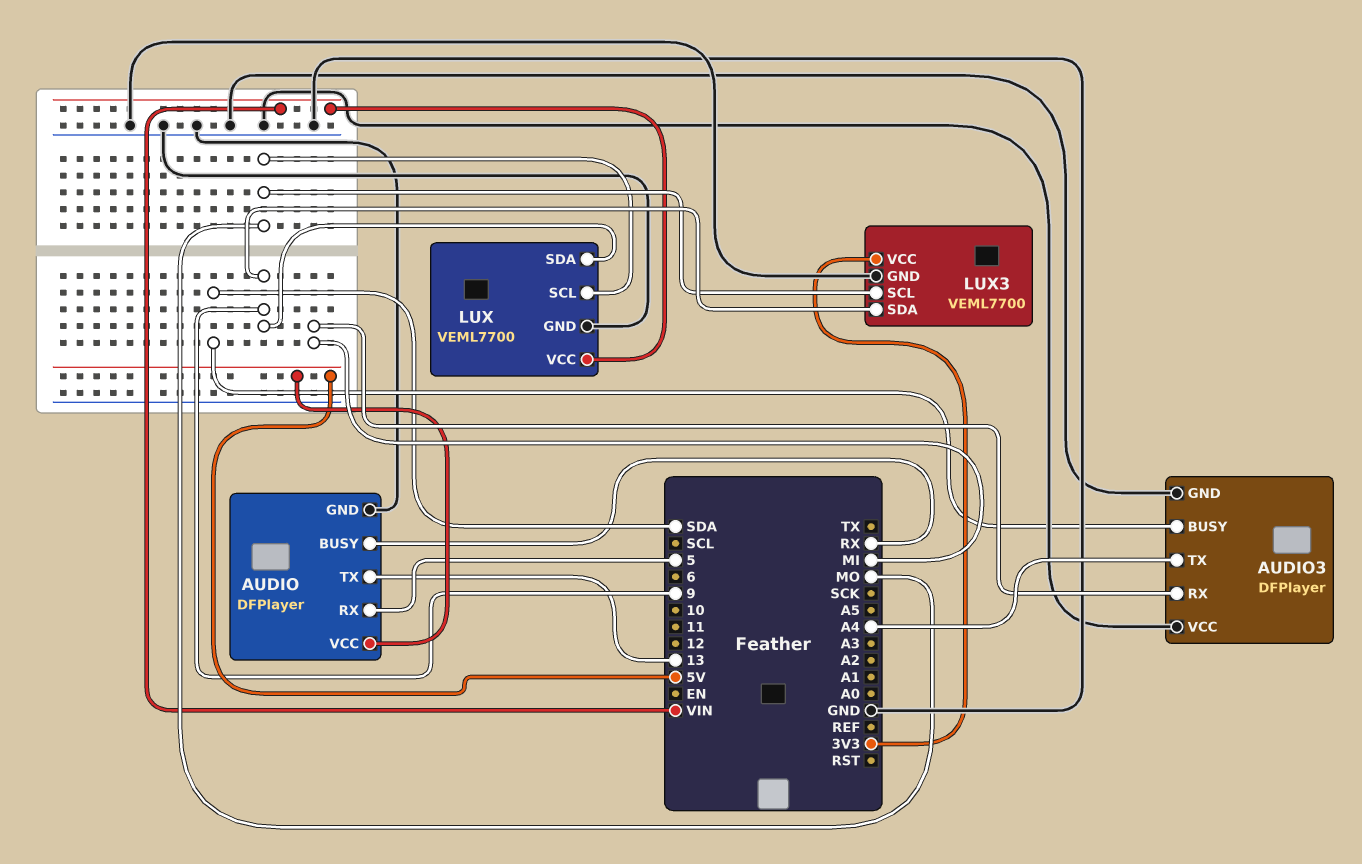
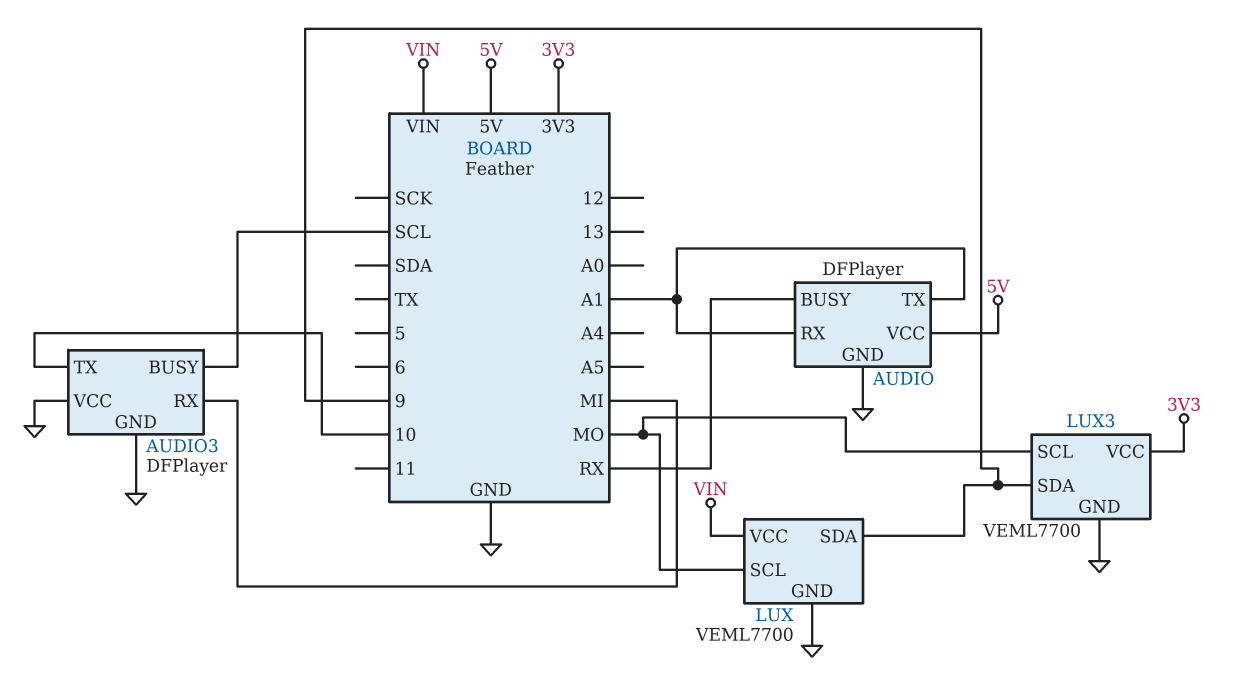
AUDIO pin RX: 5 -> A1
AUDIO pin TX: 13 -> A1
AUDIO3 pin BUSY: SDA -> SCL
AUDIO3 pin TX: A4 -> 10

